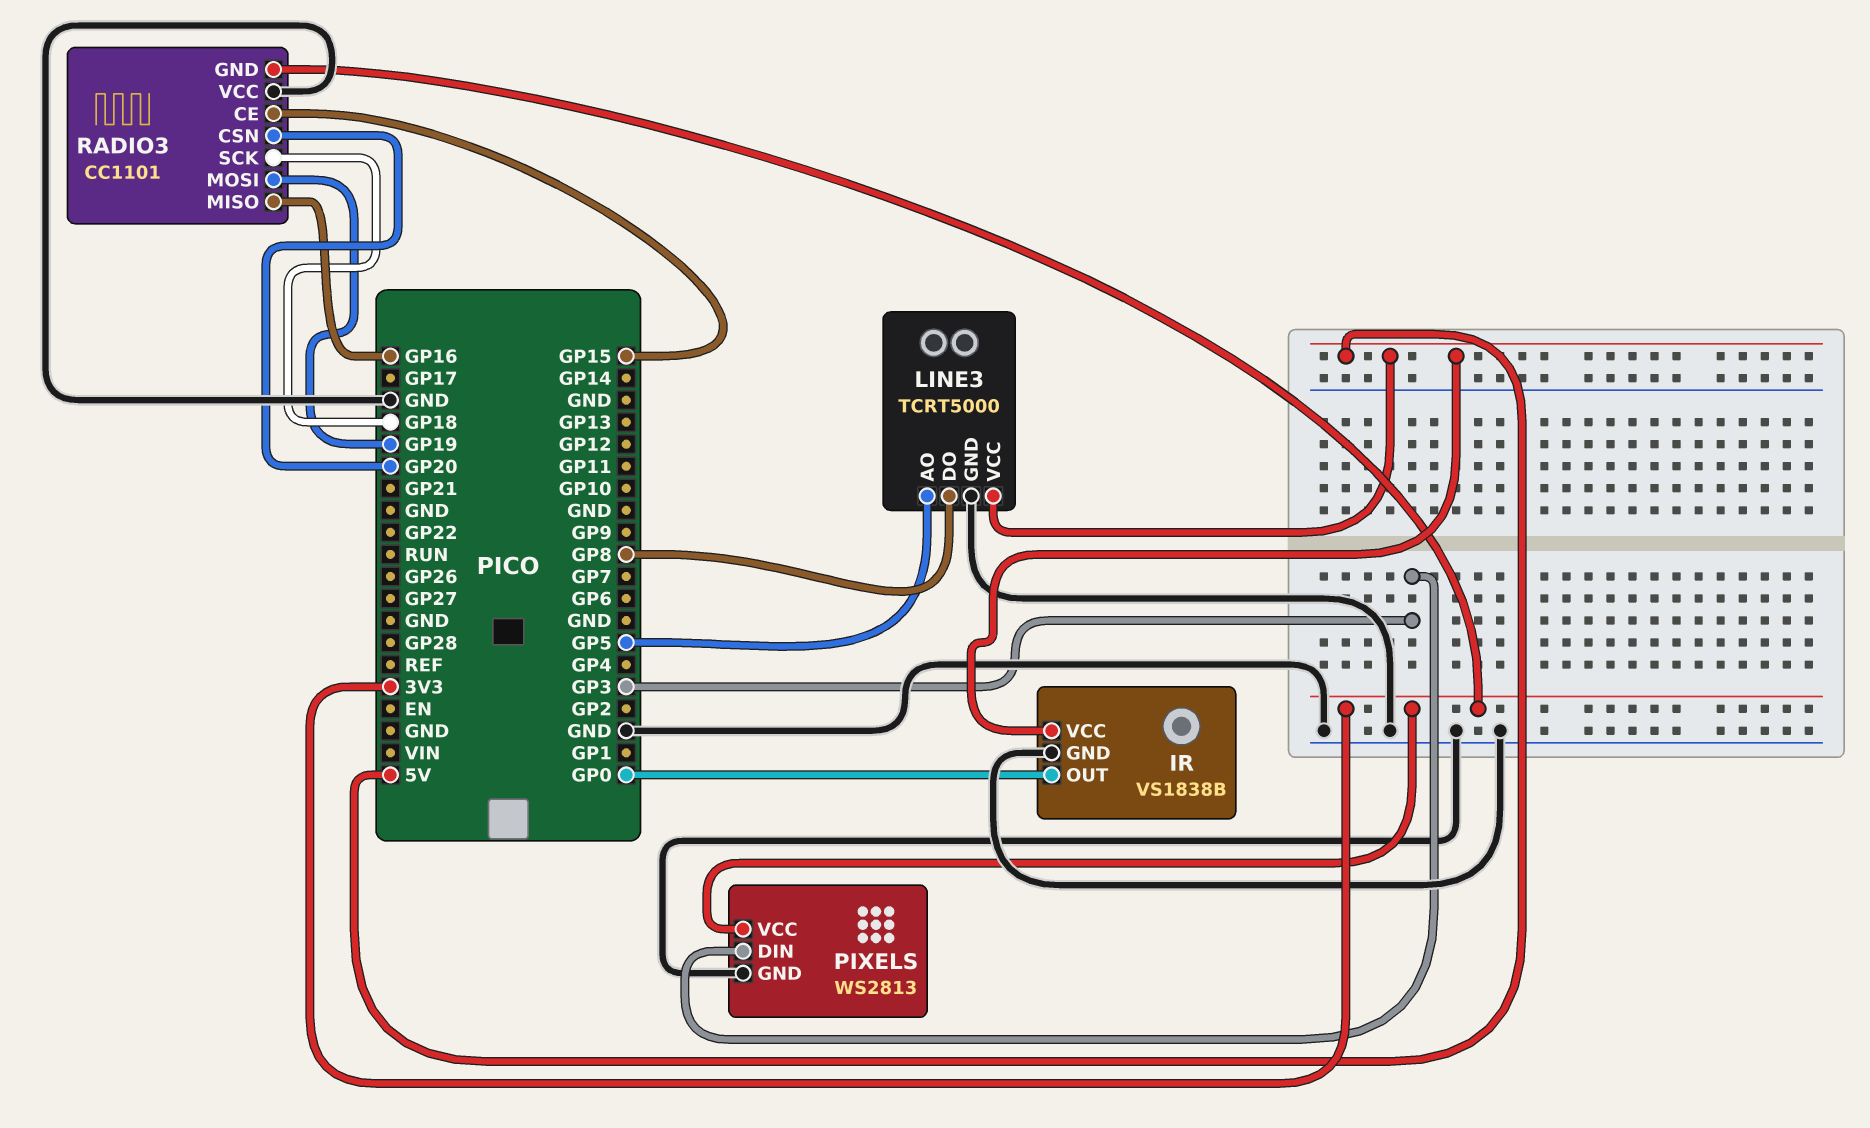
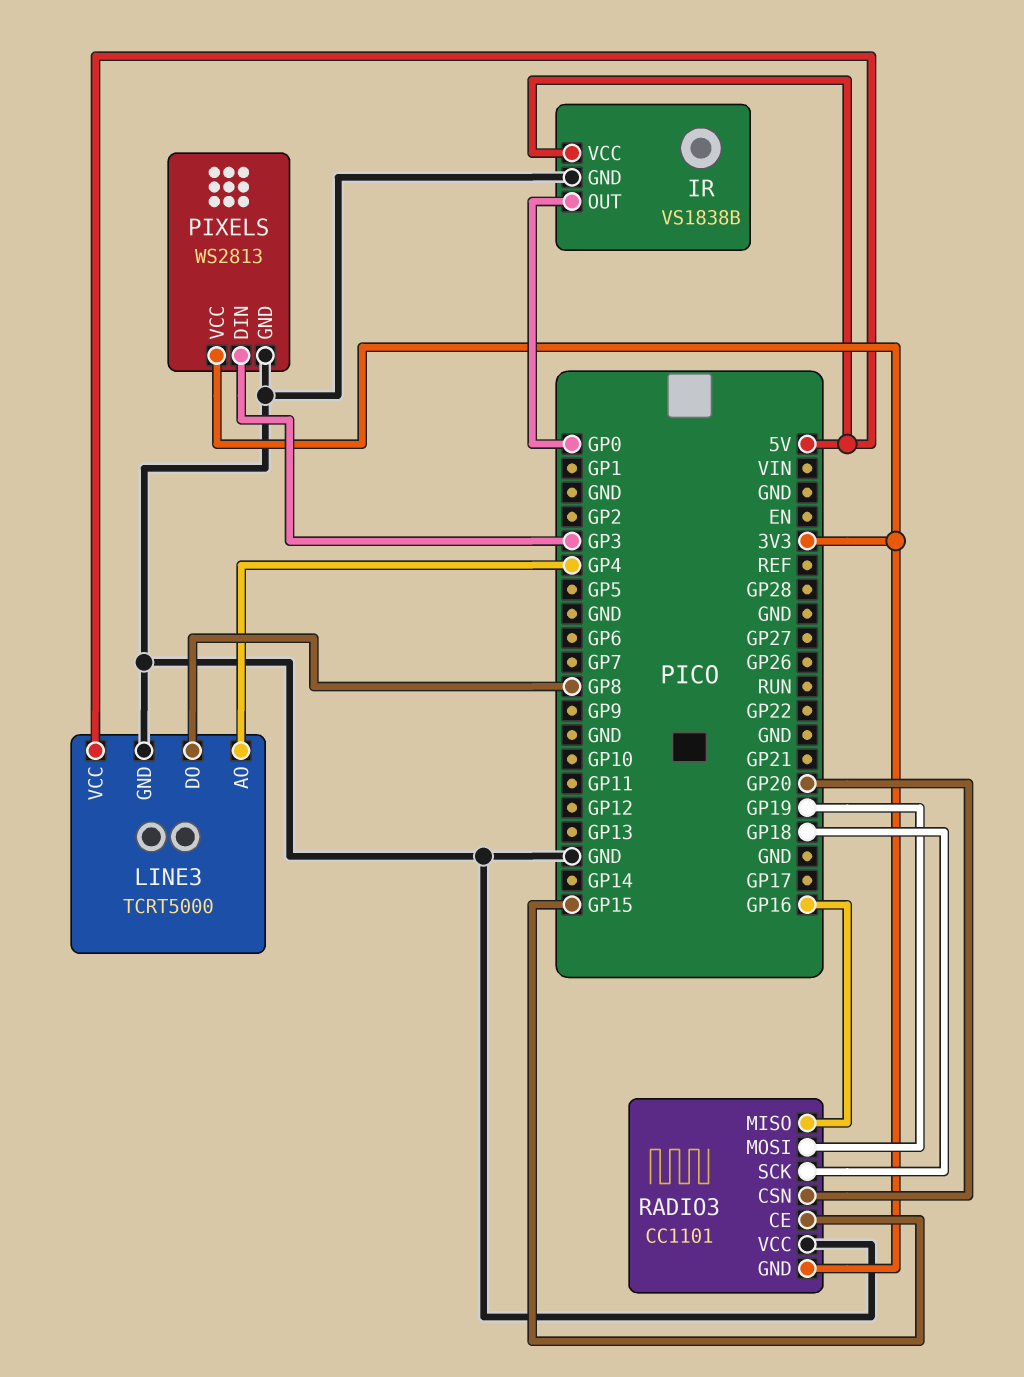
LINE3 pin AO: GP5 -> GP4

